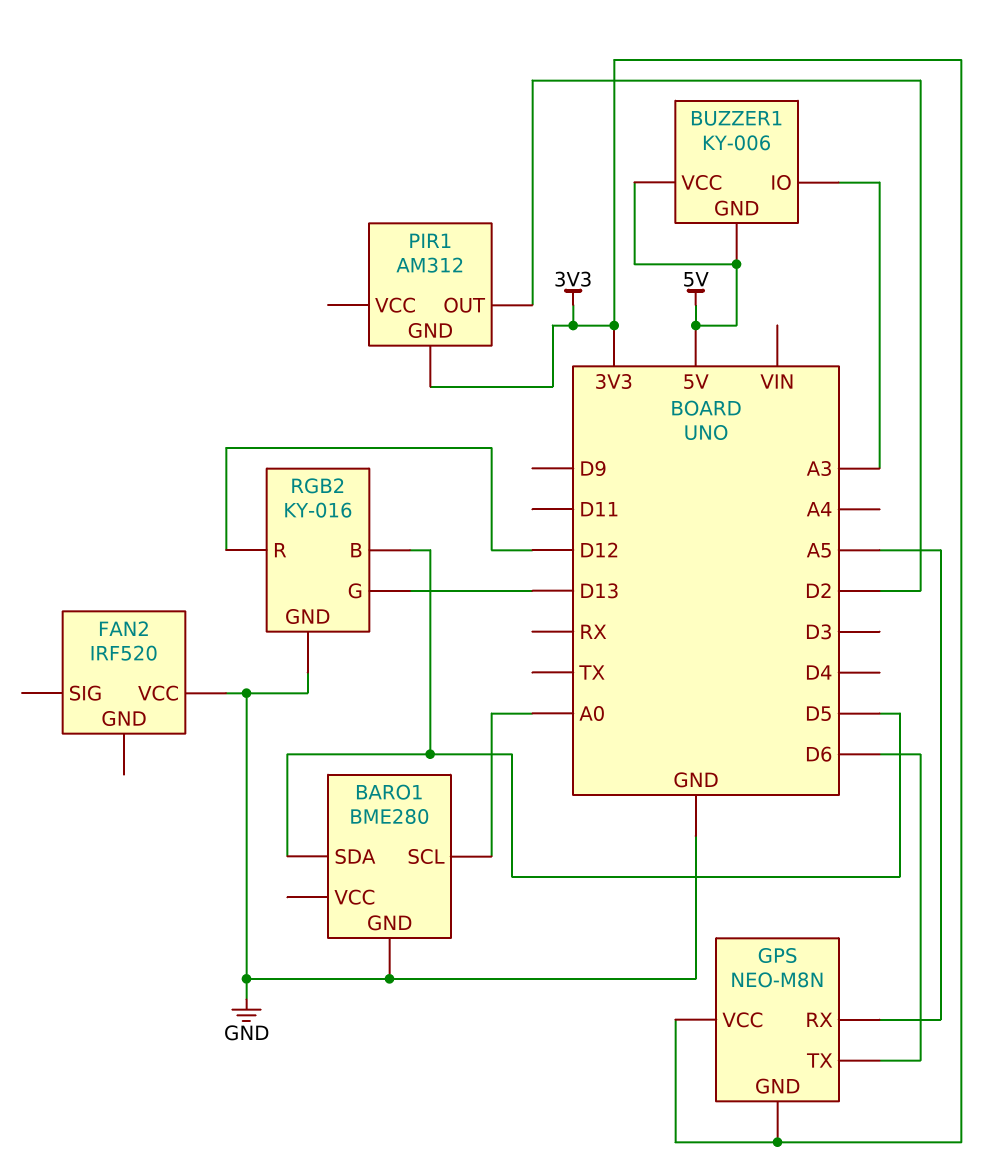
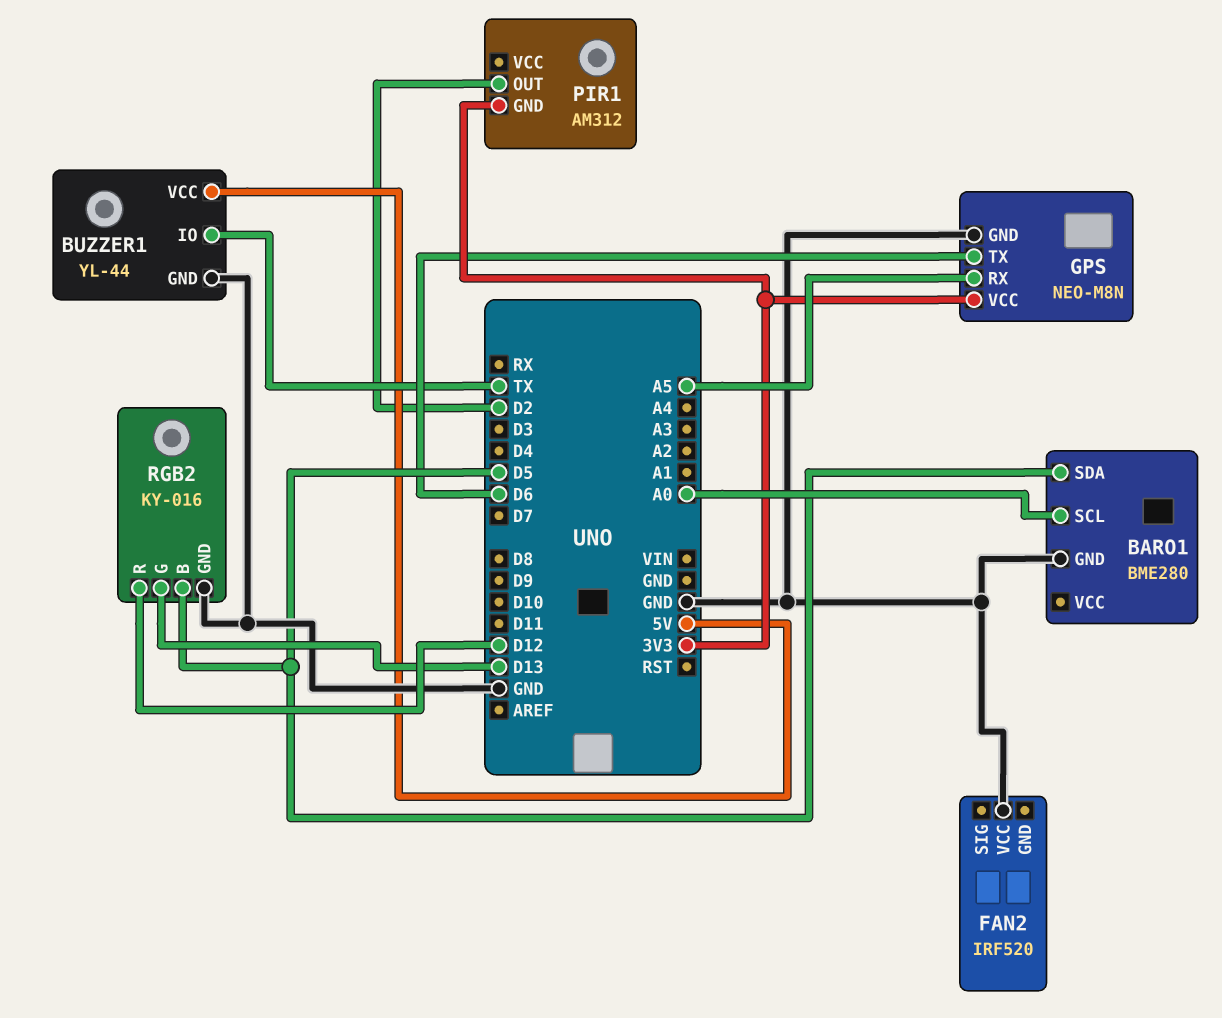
BUZZER1: KY-006 -> YL-44
BUZZER1 pin GND: 5V -> GND
BUZZER1 pin IO: A3 -> TX
GPS pin GND: 3V3 -> GND

